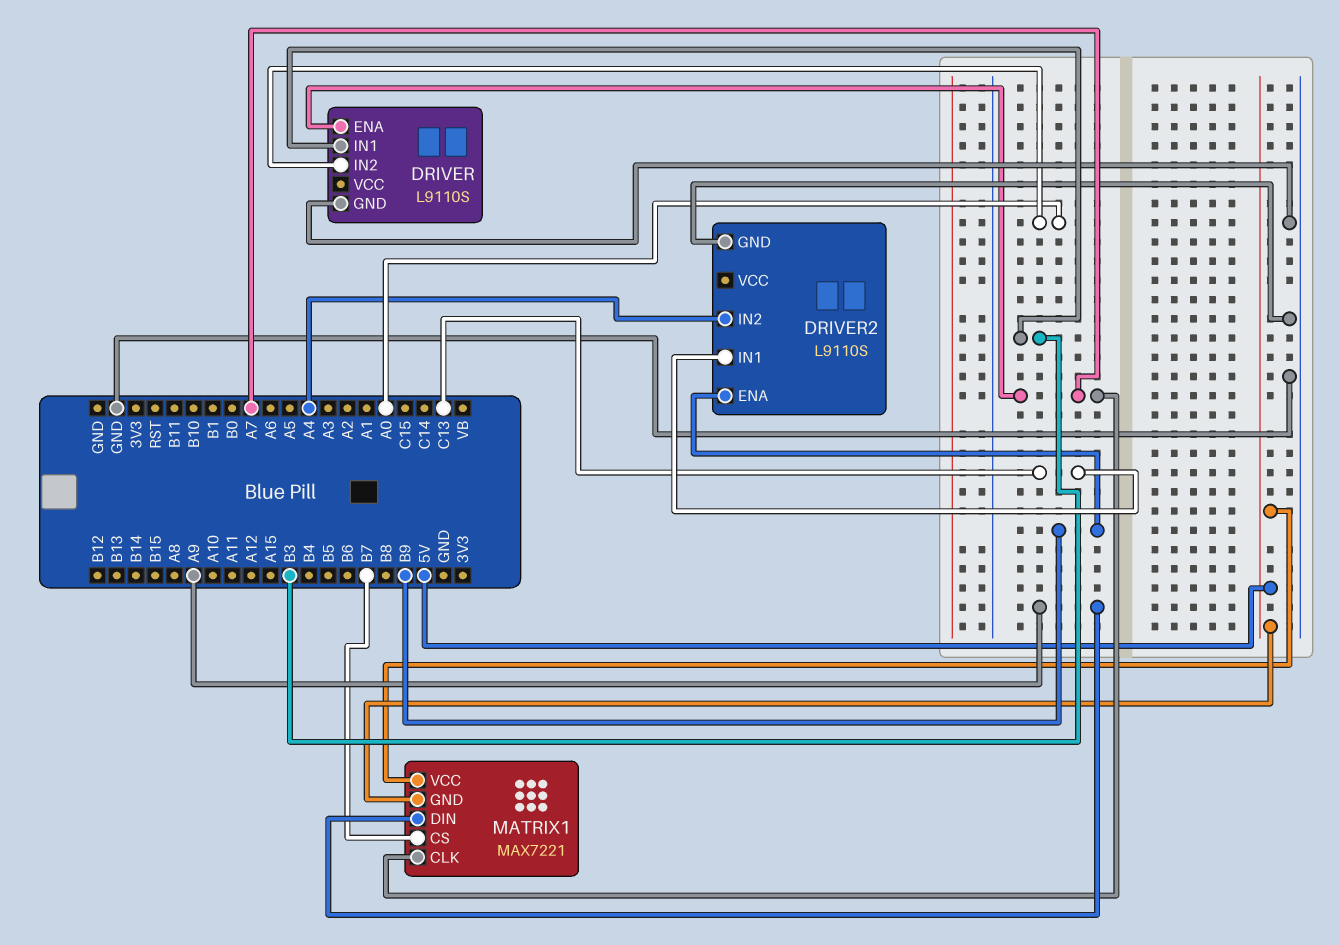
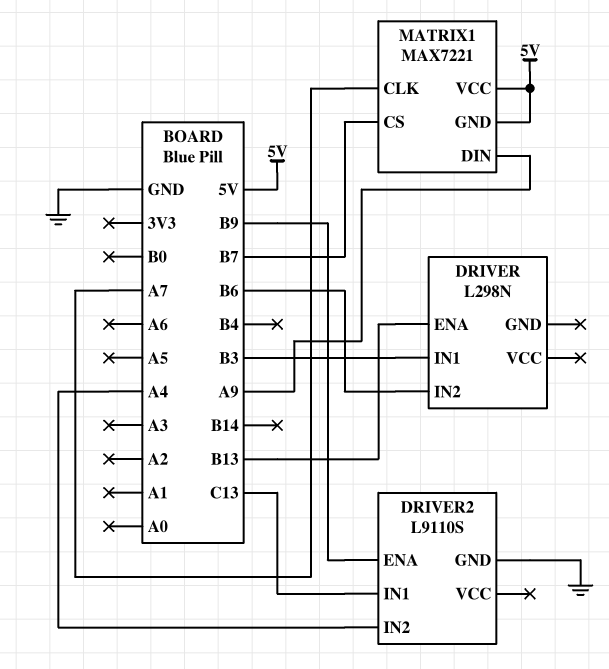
DRIVER: L9110S -> L298N
DRIVER pin ENA: A7 -> B13
DRIVER pin GND: GND -> none
DRIVER pin IN2: A0 -> B6

